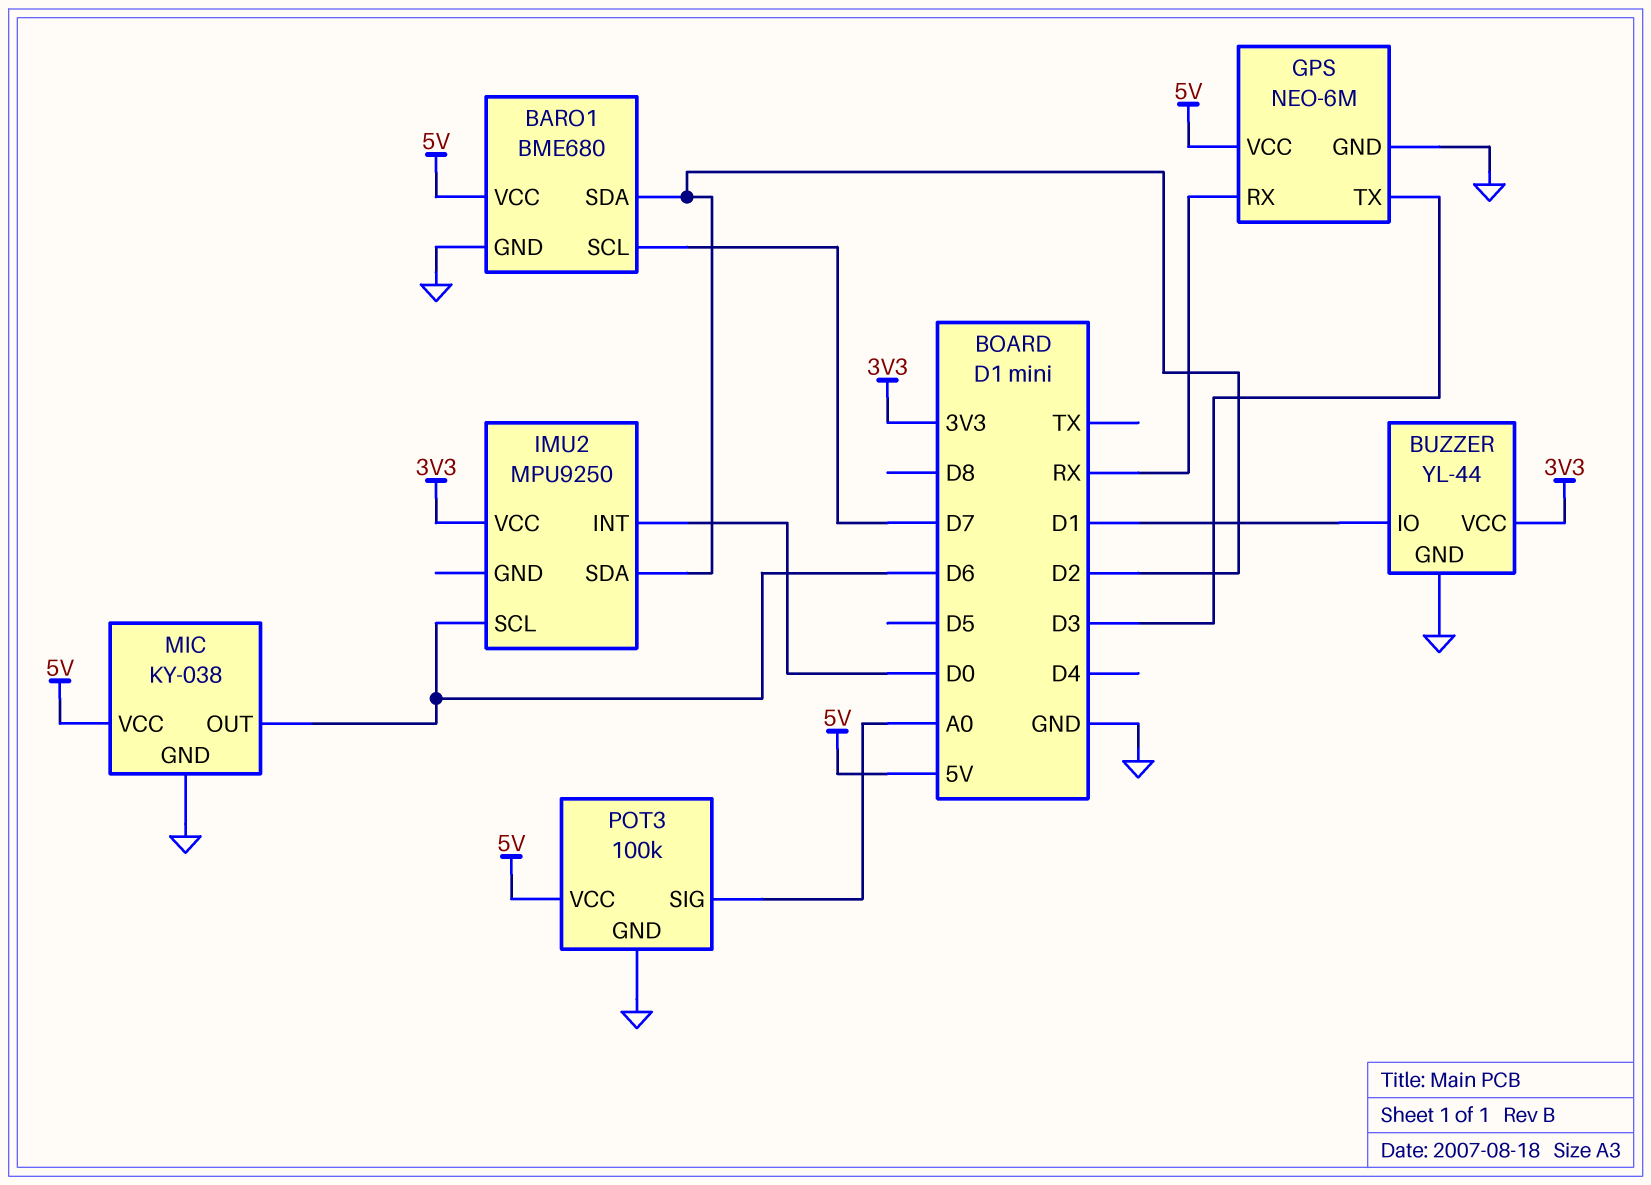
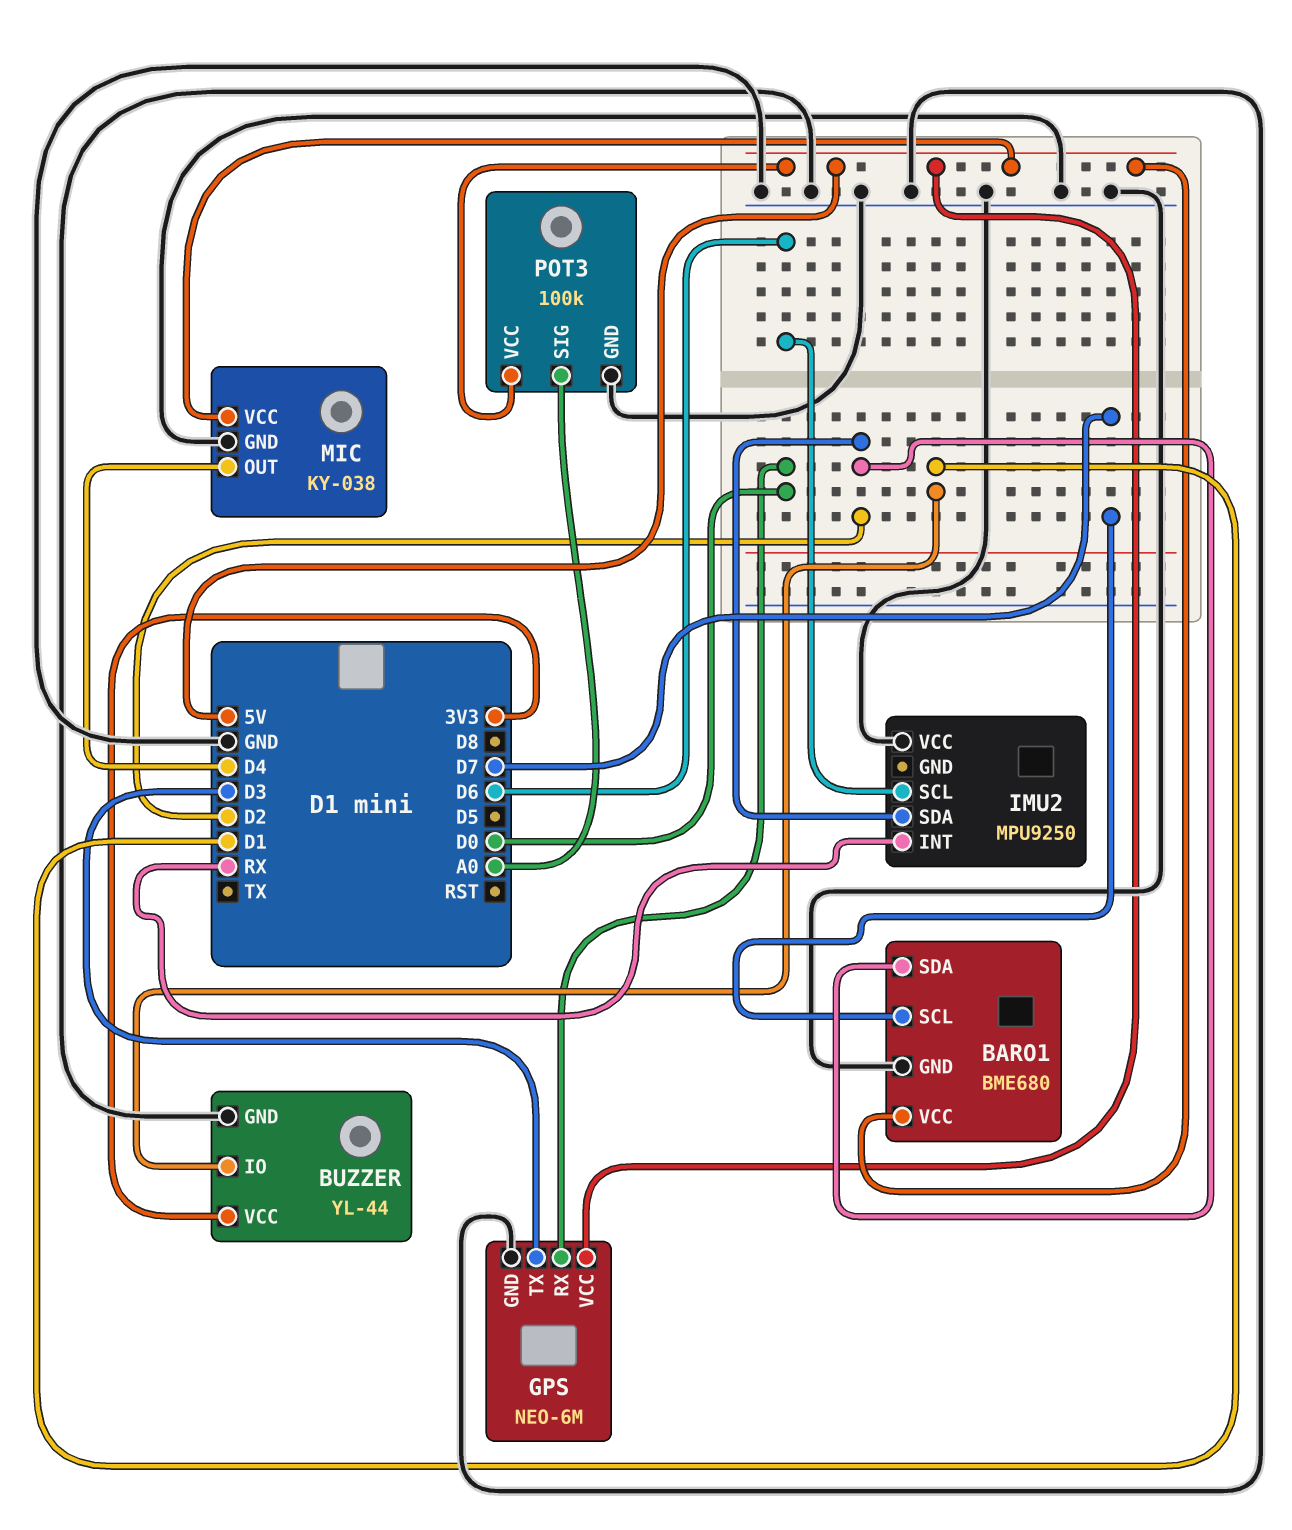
GPS pin RX: RX -> D0
IMU2 pin INT: D0 -> RX
IMU2 pin VCC: 3V3 -> GND
MIC pin OUT: D6 -> D4

